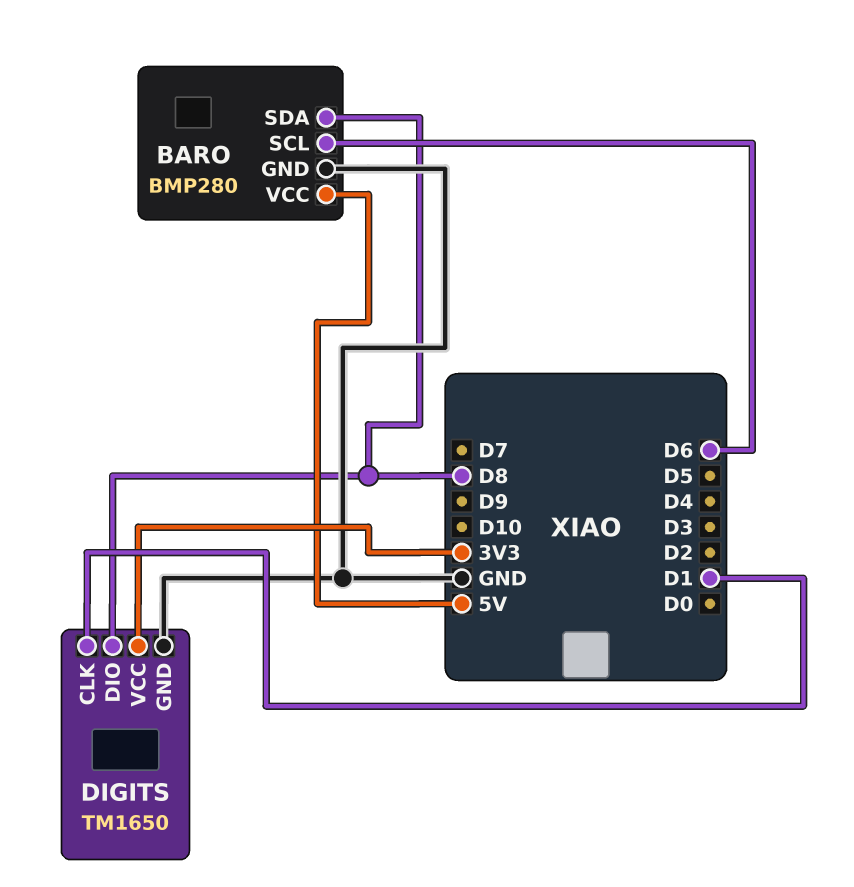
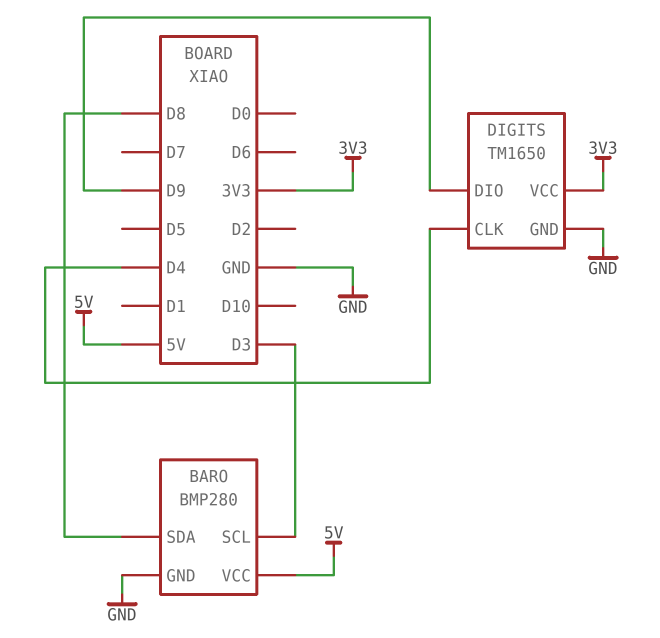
BARO pin SCL: D6 -> D3
DIGITS pin CLK: D1 -> D4
DIGITS pin DIO: D8 -> D9

